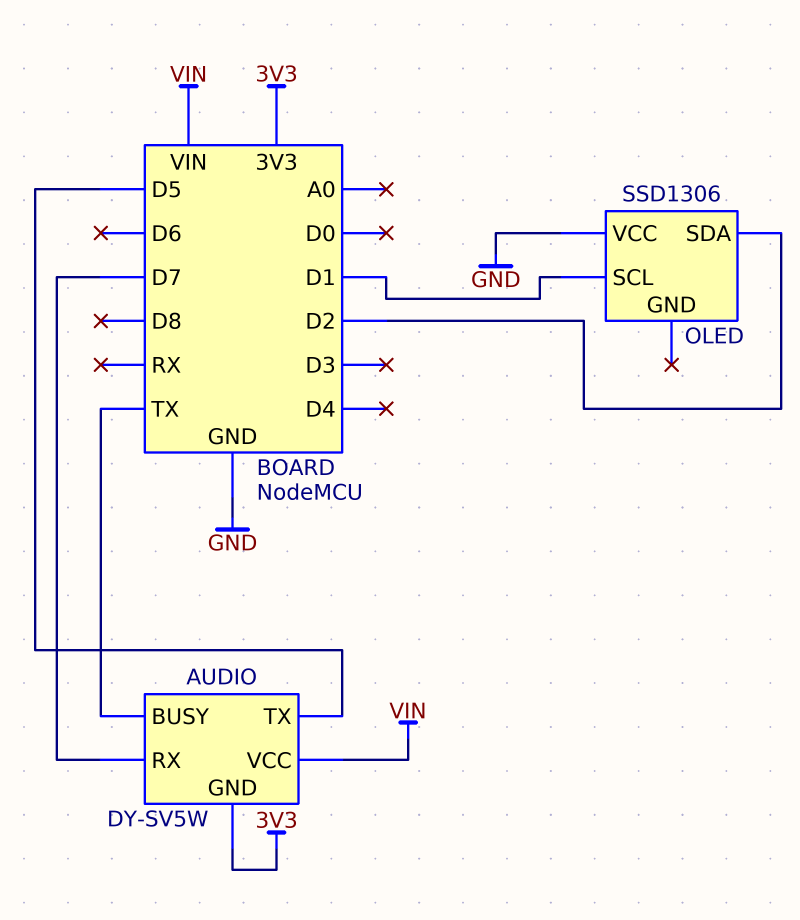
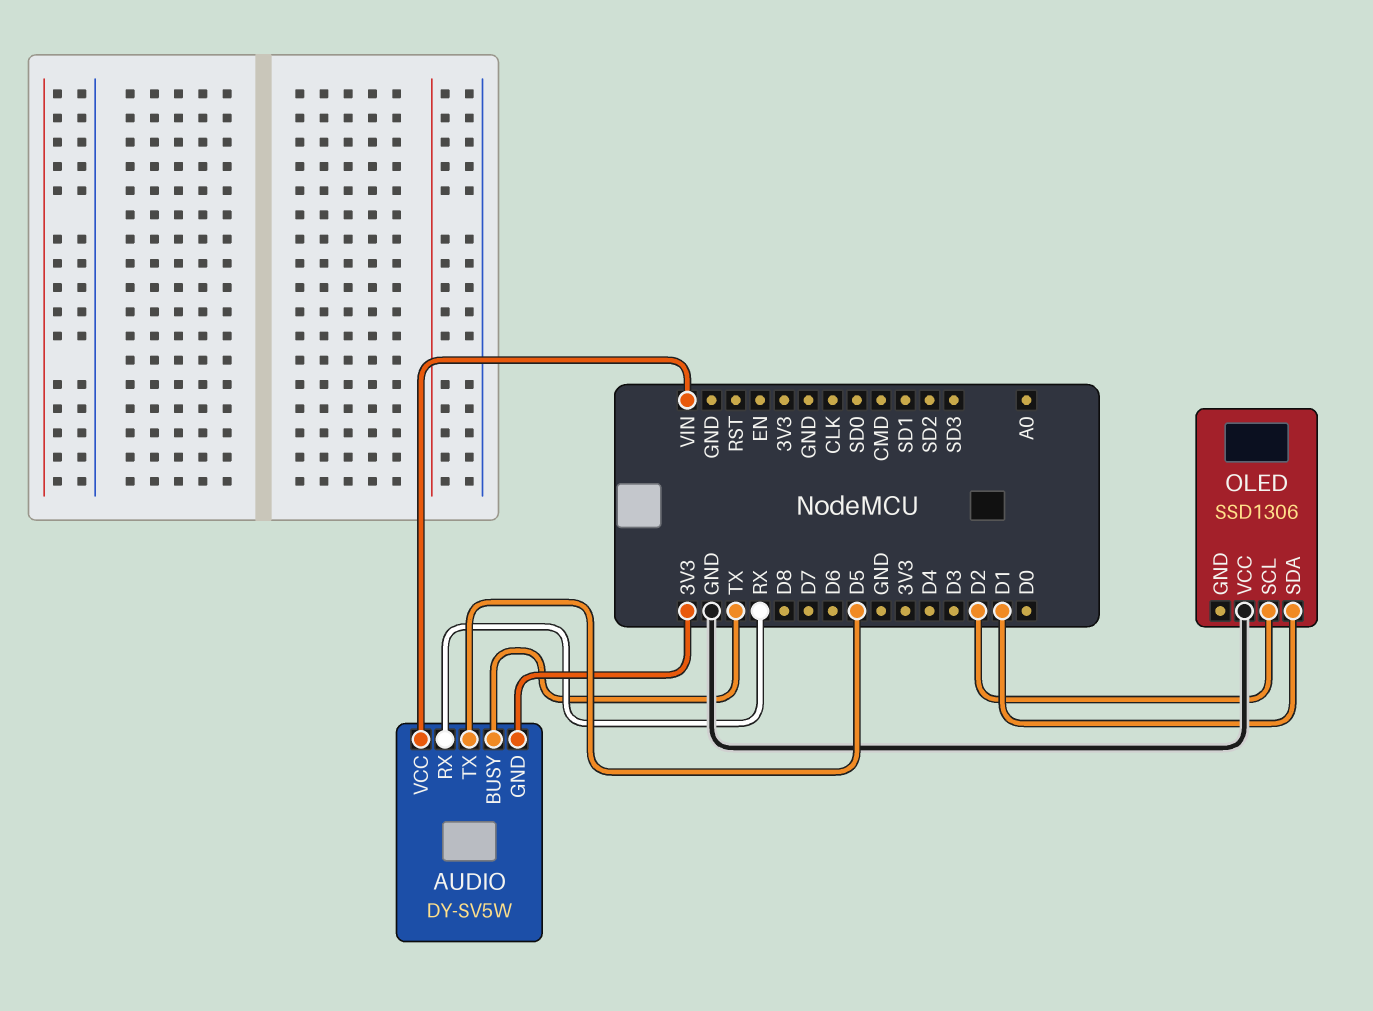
AUDIO pin RX: D7 -> RX
OLED pin SCL: D1 -> D2
OLED pin SDA: D2 -> D1

